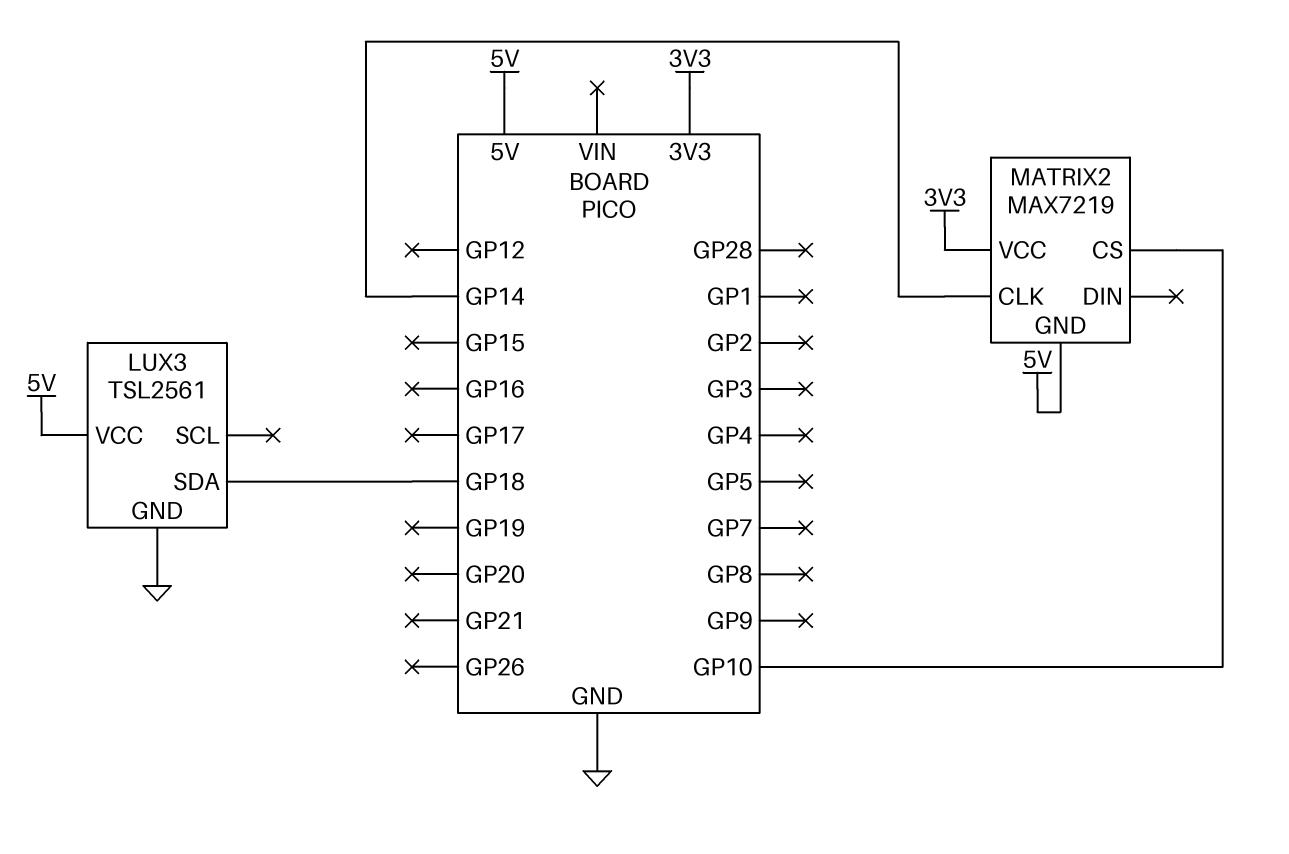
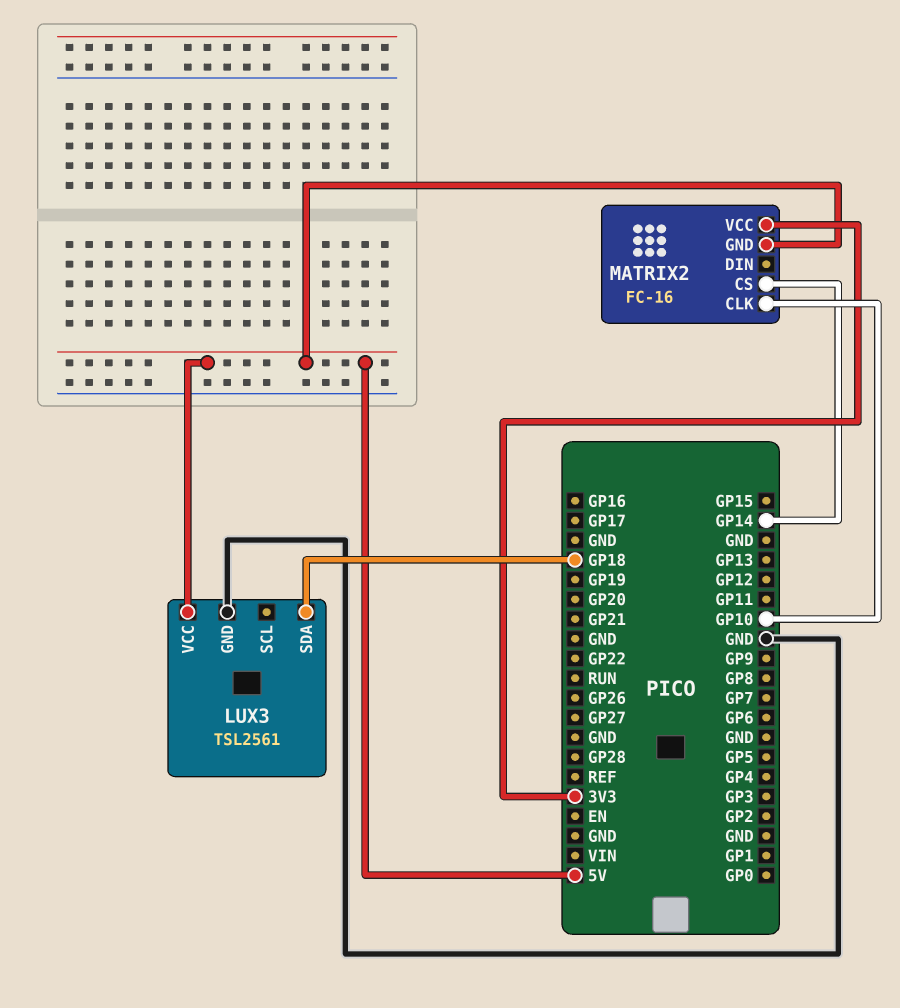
MATRIX2: MAX7219 -> FC-16
MATRIX2 pin CLK: GP14 -> GP10
MATRIX2 pin CS: GP10 -> GP14

